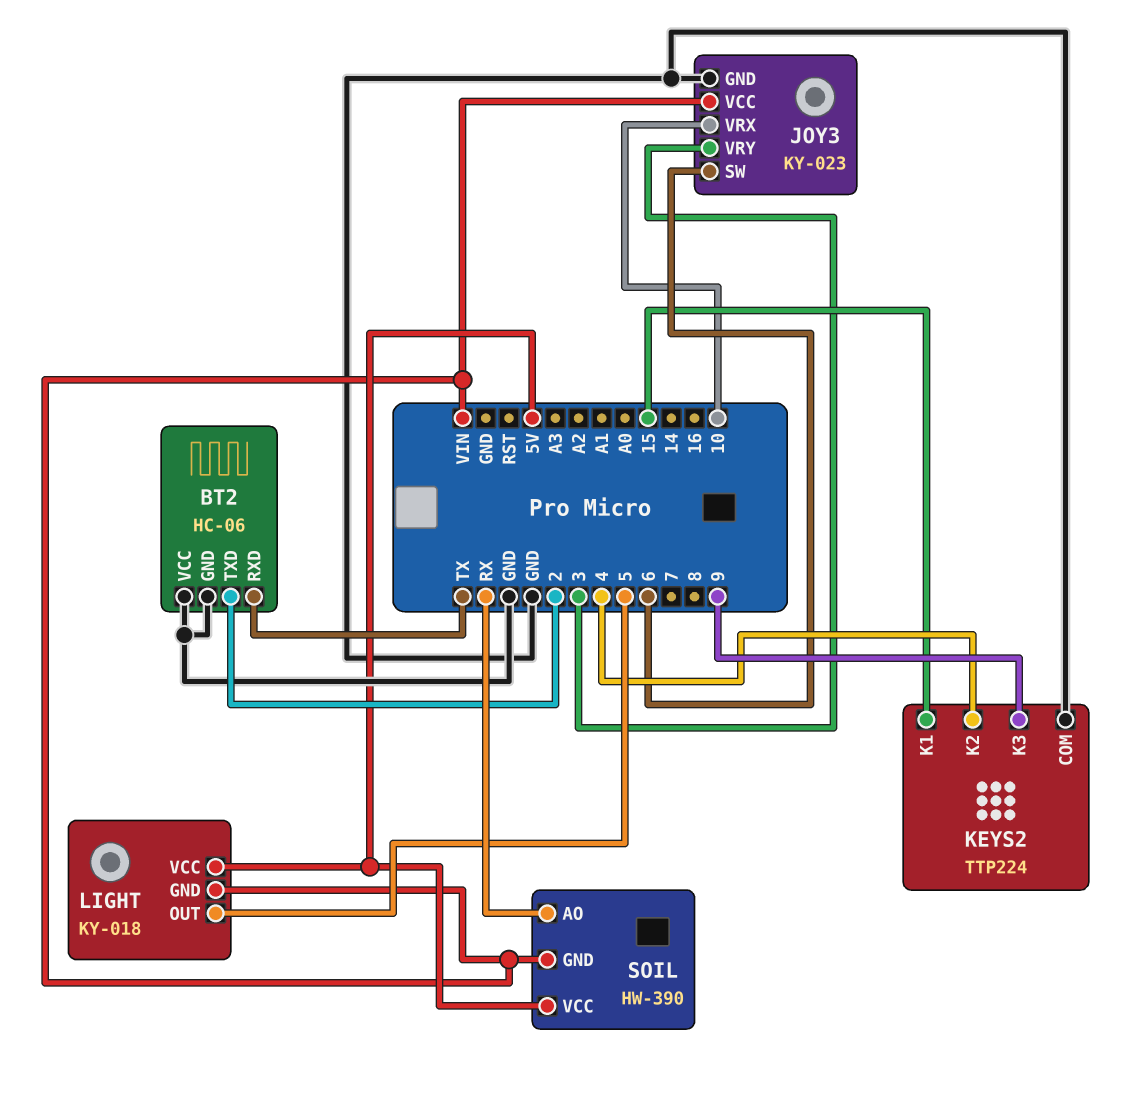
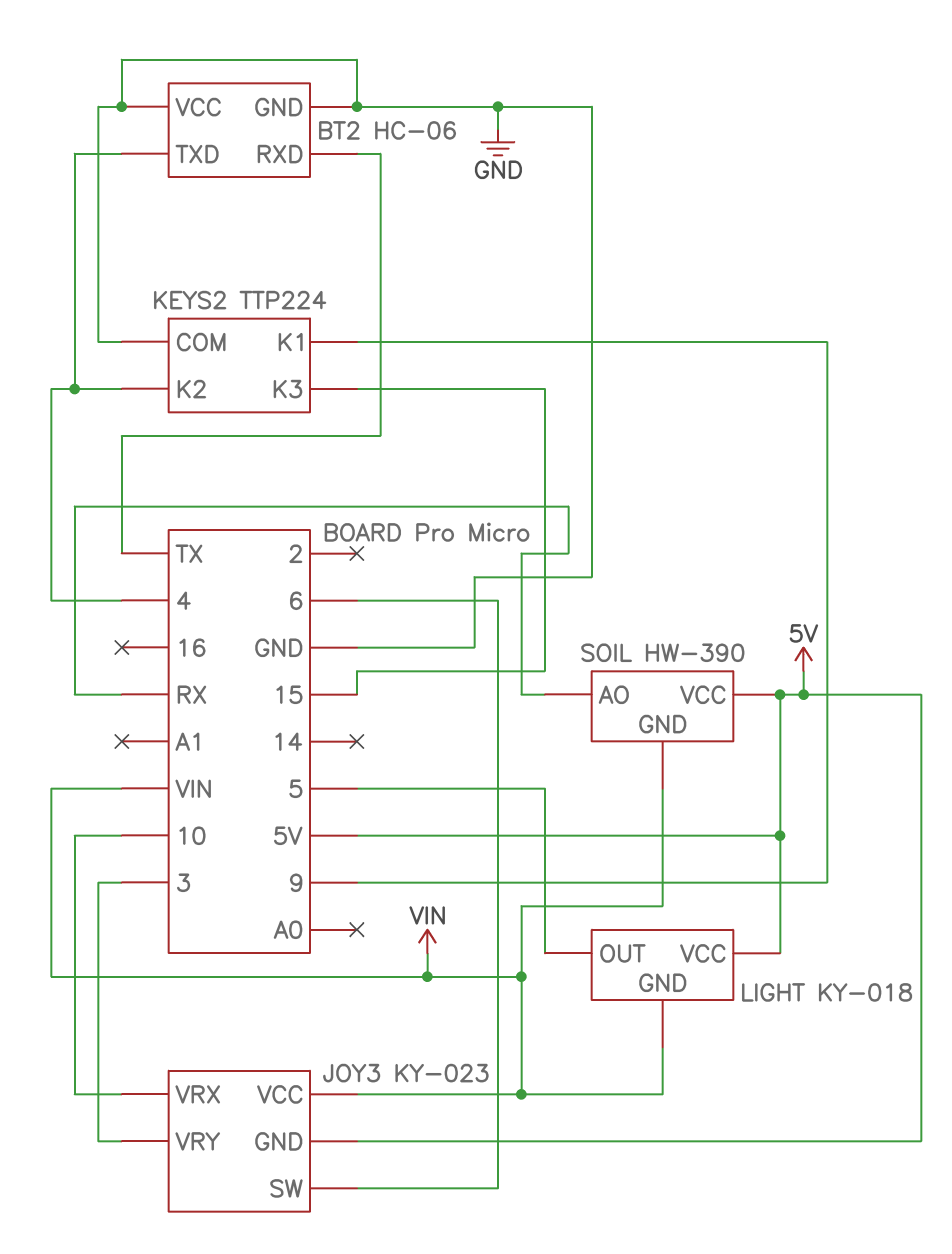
BT2 pin TXD: 2 -> 4
JOY3 pin GND: GND -> 5V
KEYS2 pin K1: 15 -> 9
KEYS2 pin K3: 9 -> 15

